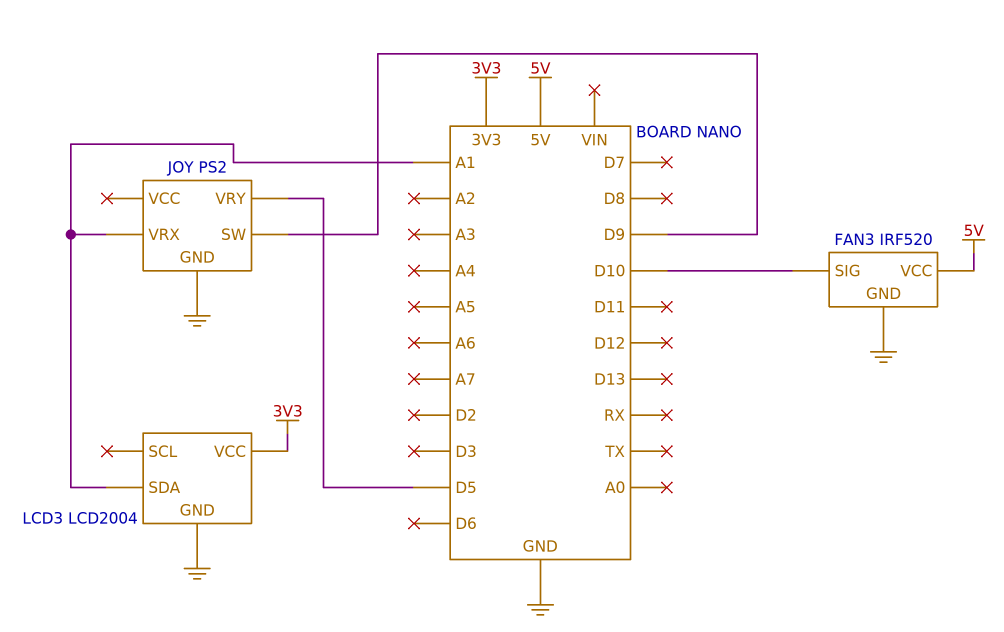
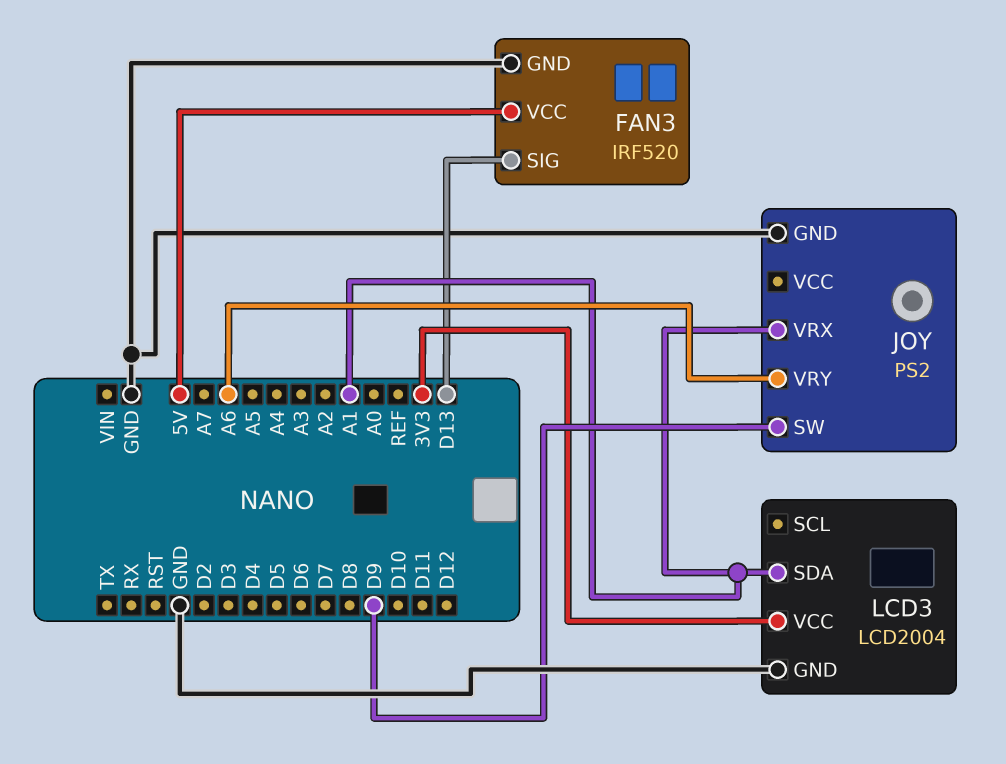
FAN3 pin SIG: D10 -> D13
JOY pin VRY: D5 -> A6

